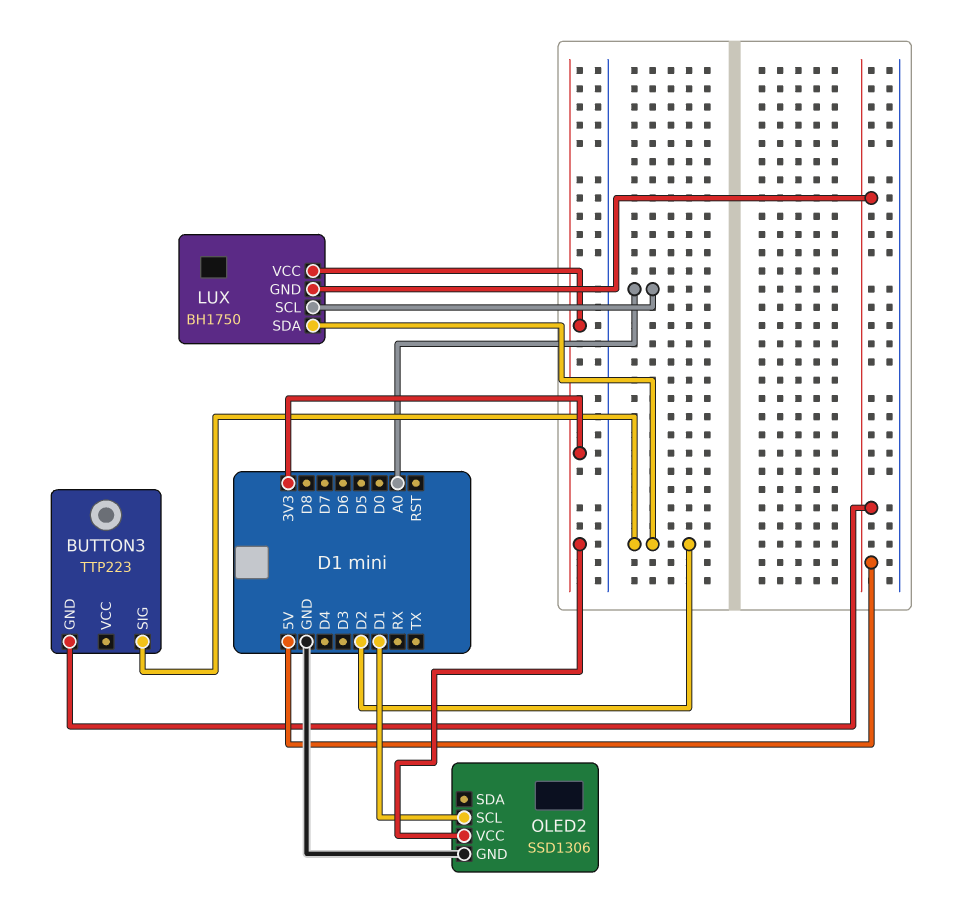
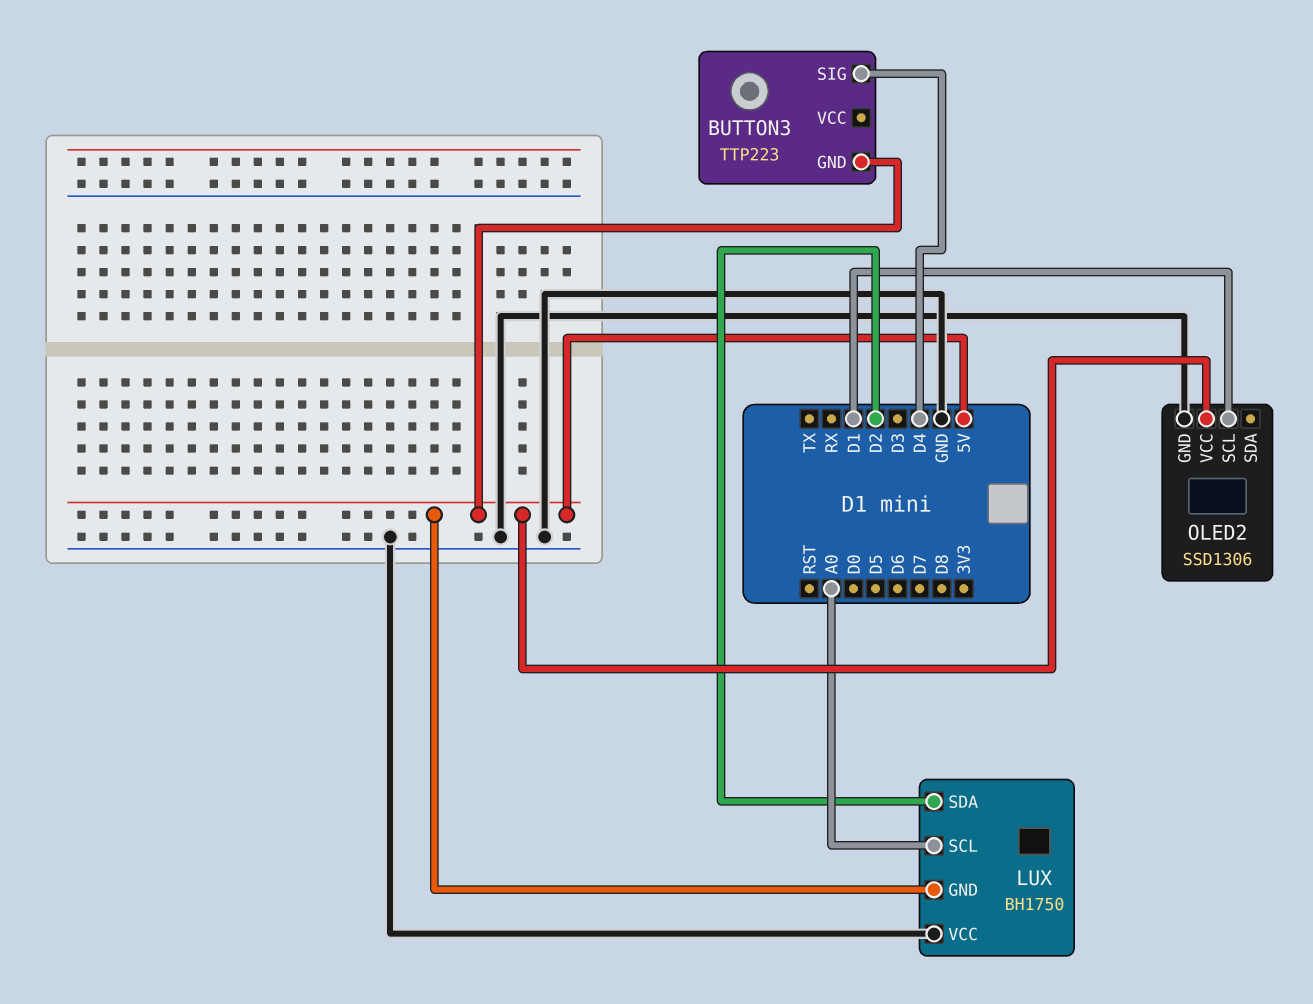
BUTTON3 pin SIG: D2 -> D4
LUX pin VCC: 3V3 -> GND
OLED2 pin VCC: 3V3 -> 5V

